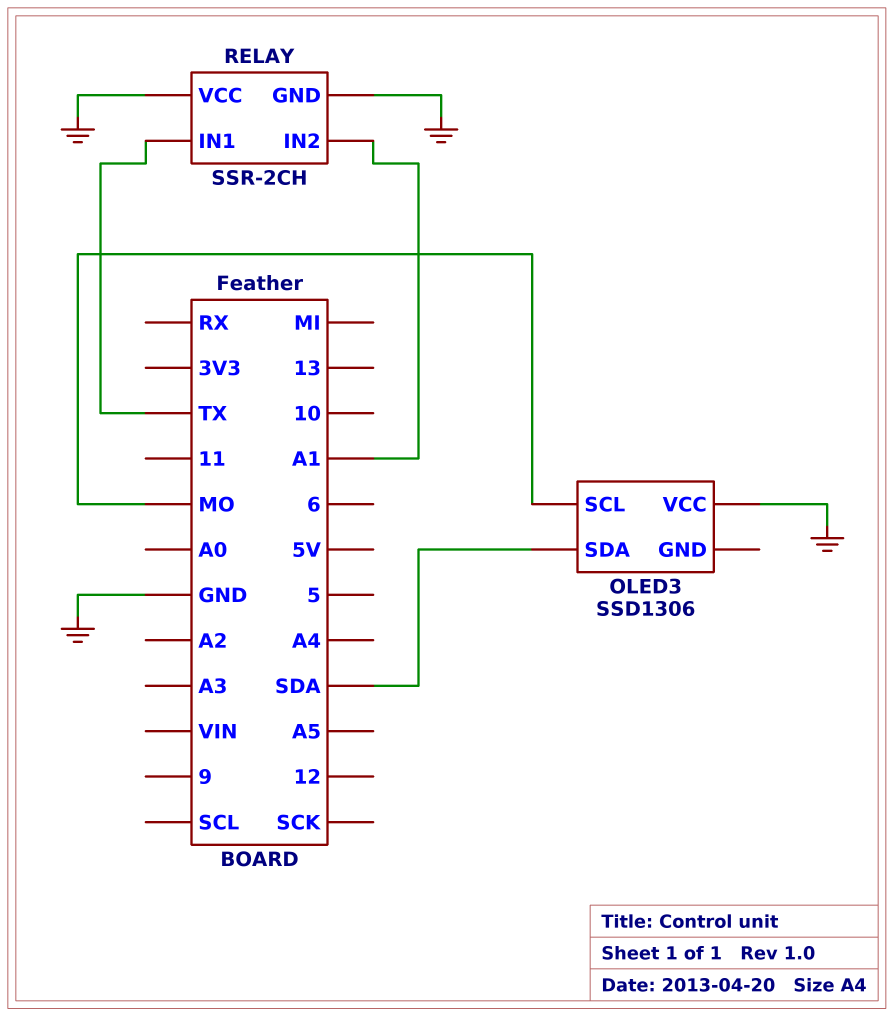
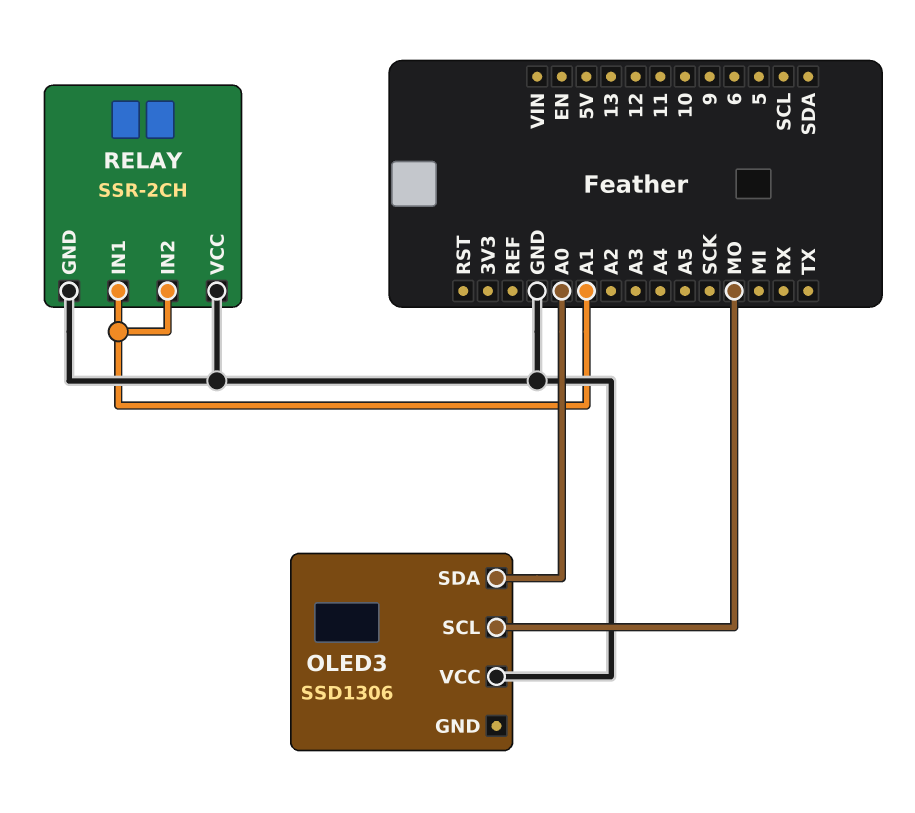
OLED3 pin SDA: SDA -> A0
RELAY pin IN1: TX -> A1

